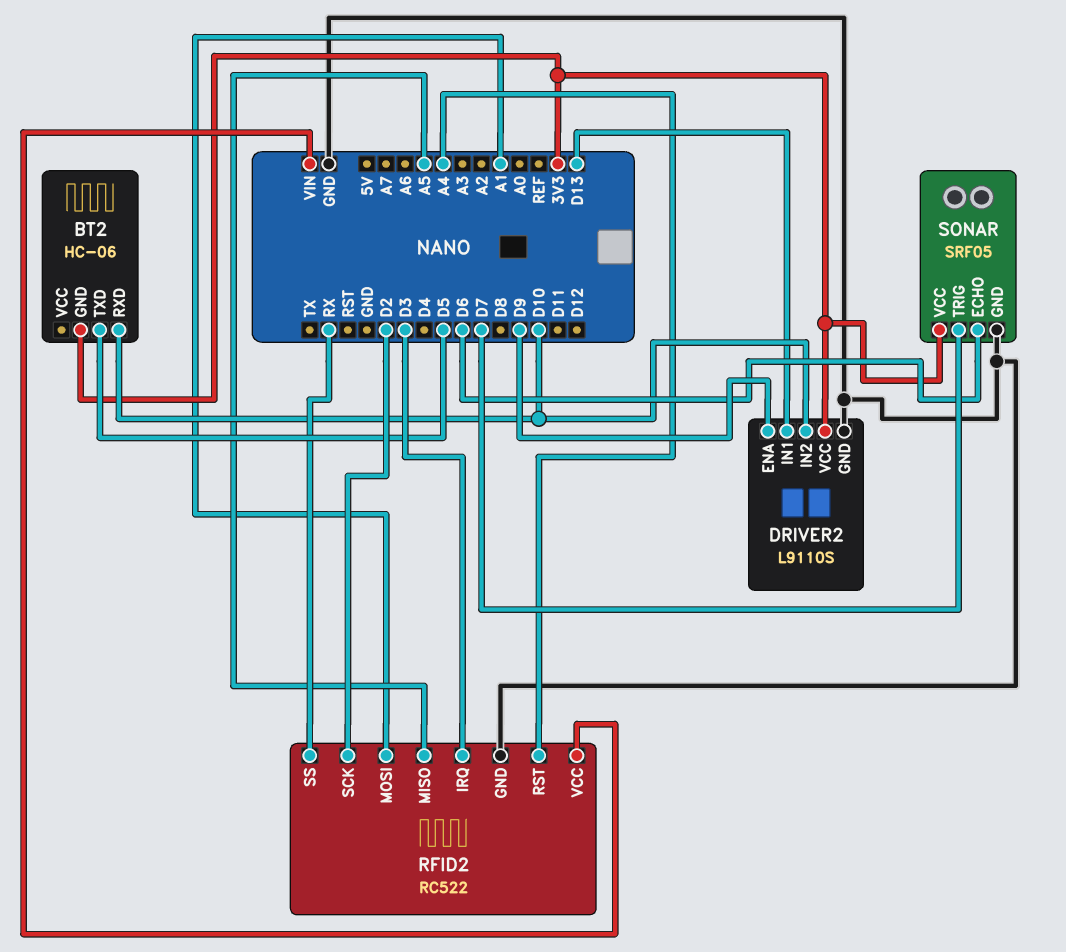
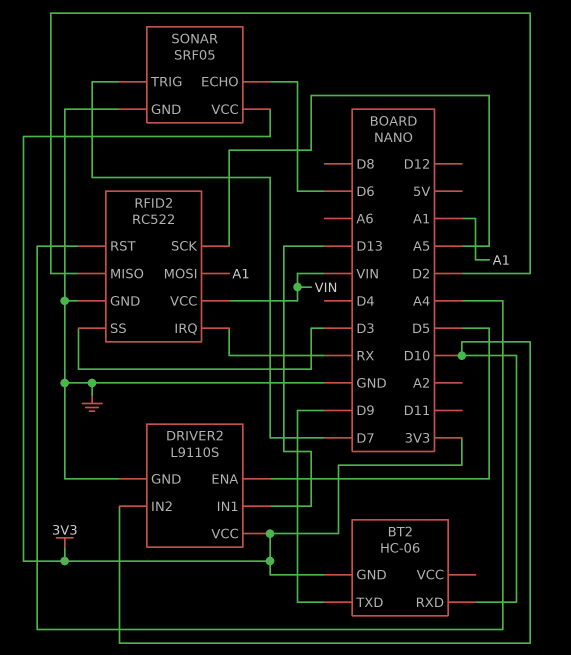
BT2 pin TXD: D5 -> D9
DRIVER2 pin ENA: D9 -> D5
RFID2 pin IRQ: D3 -> RX
RFID2 pin MISO: A5 -> D2
RFID2 pin SCK: D2 -> A5
RFID2 pin SS: RX -> D3

